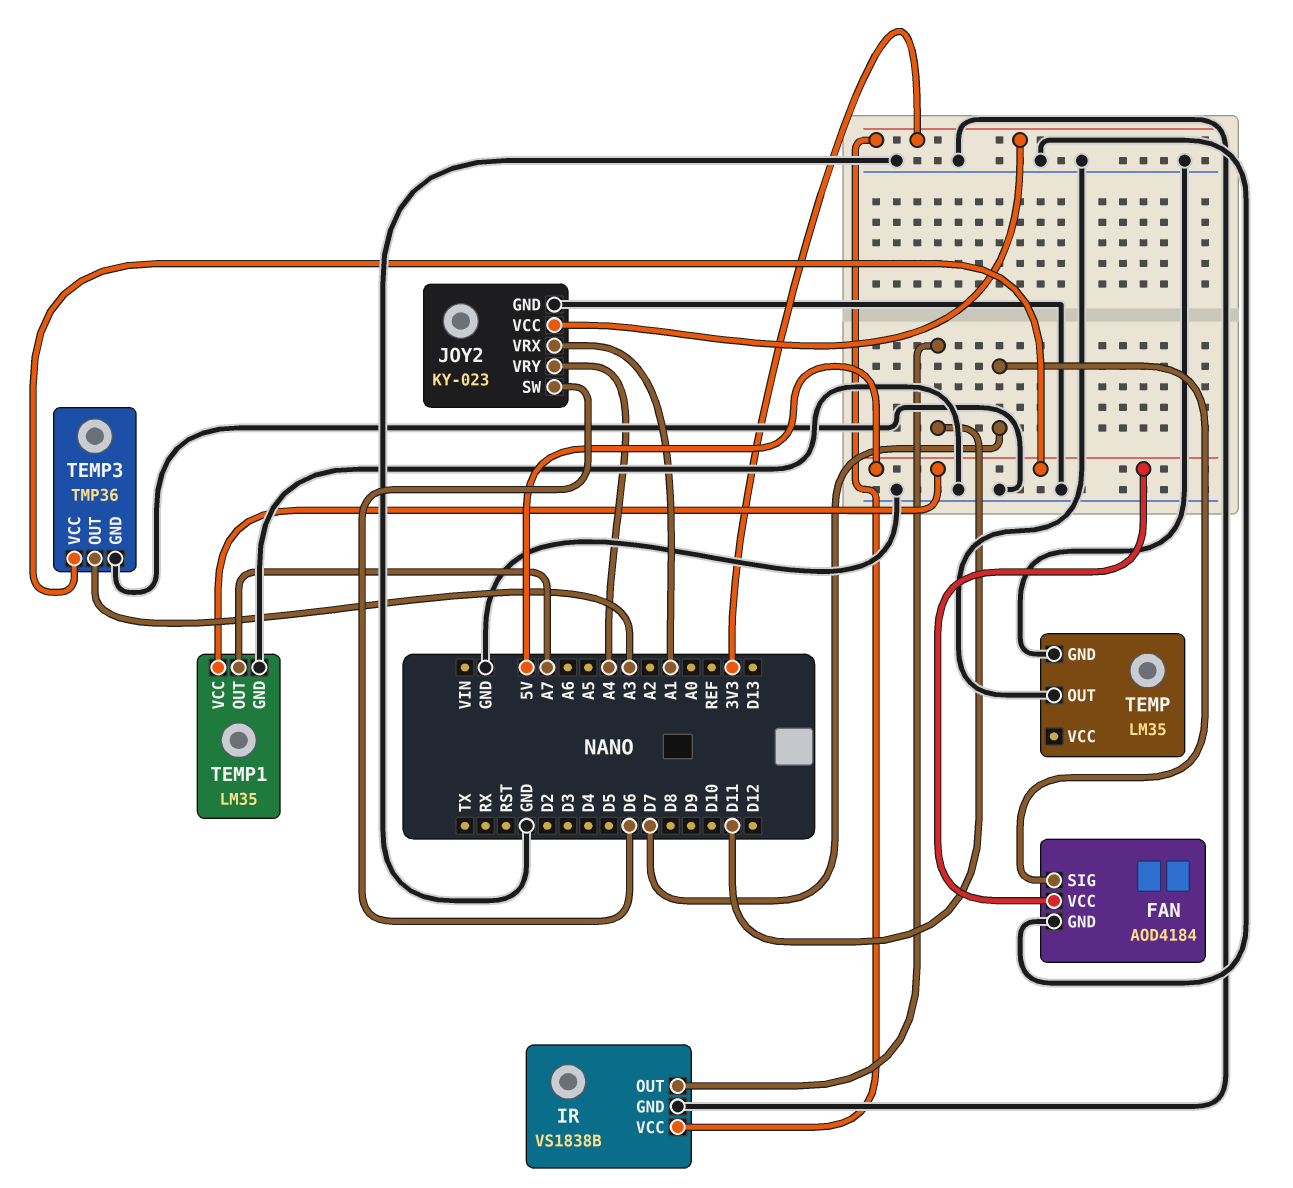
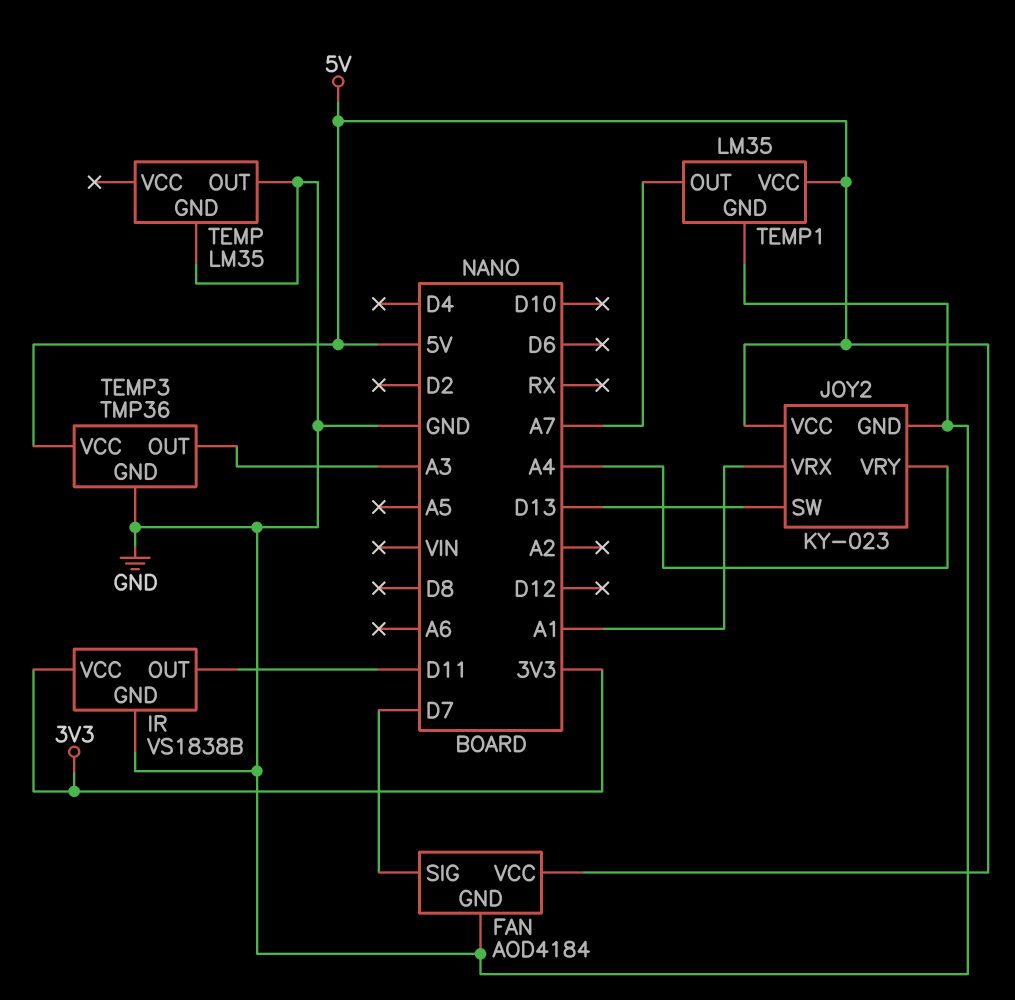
JOY2 pin SW: D6 -> D13
JOY2 pin VCC: 3V3 -> 5V

